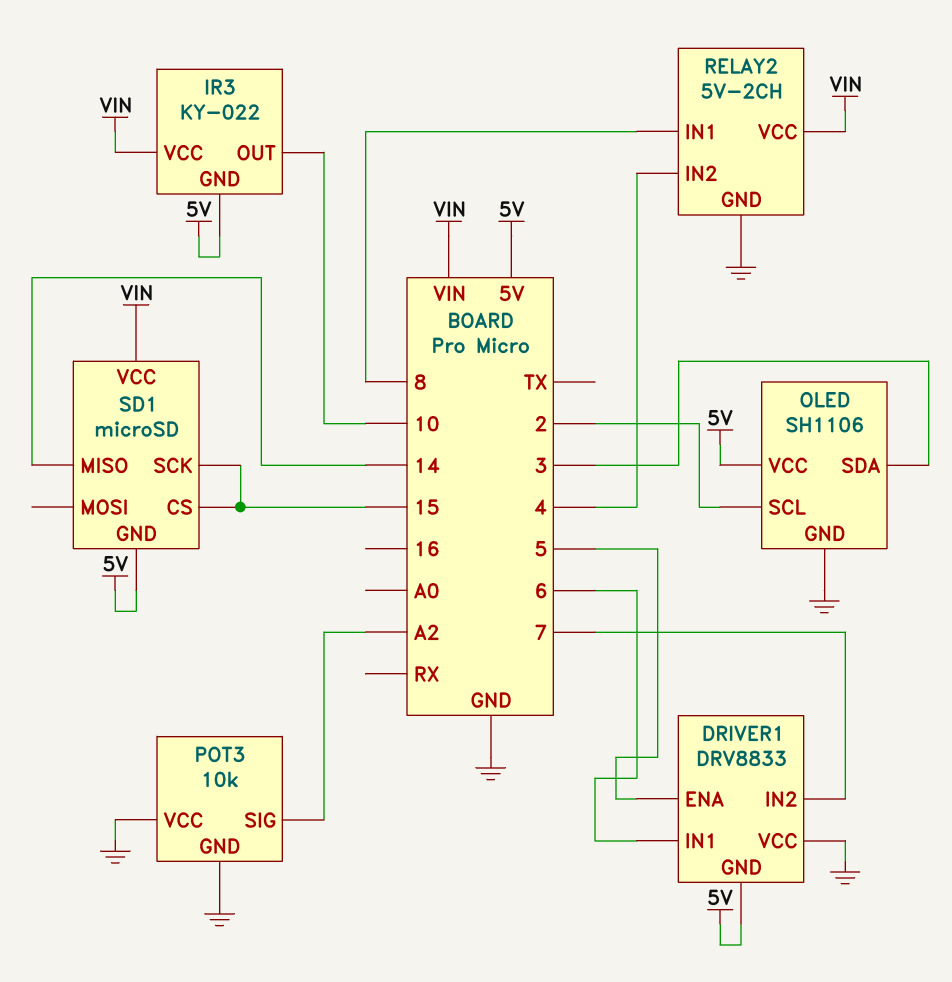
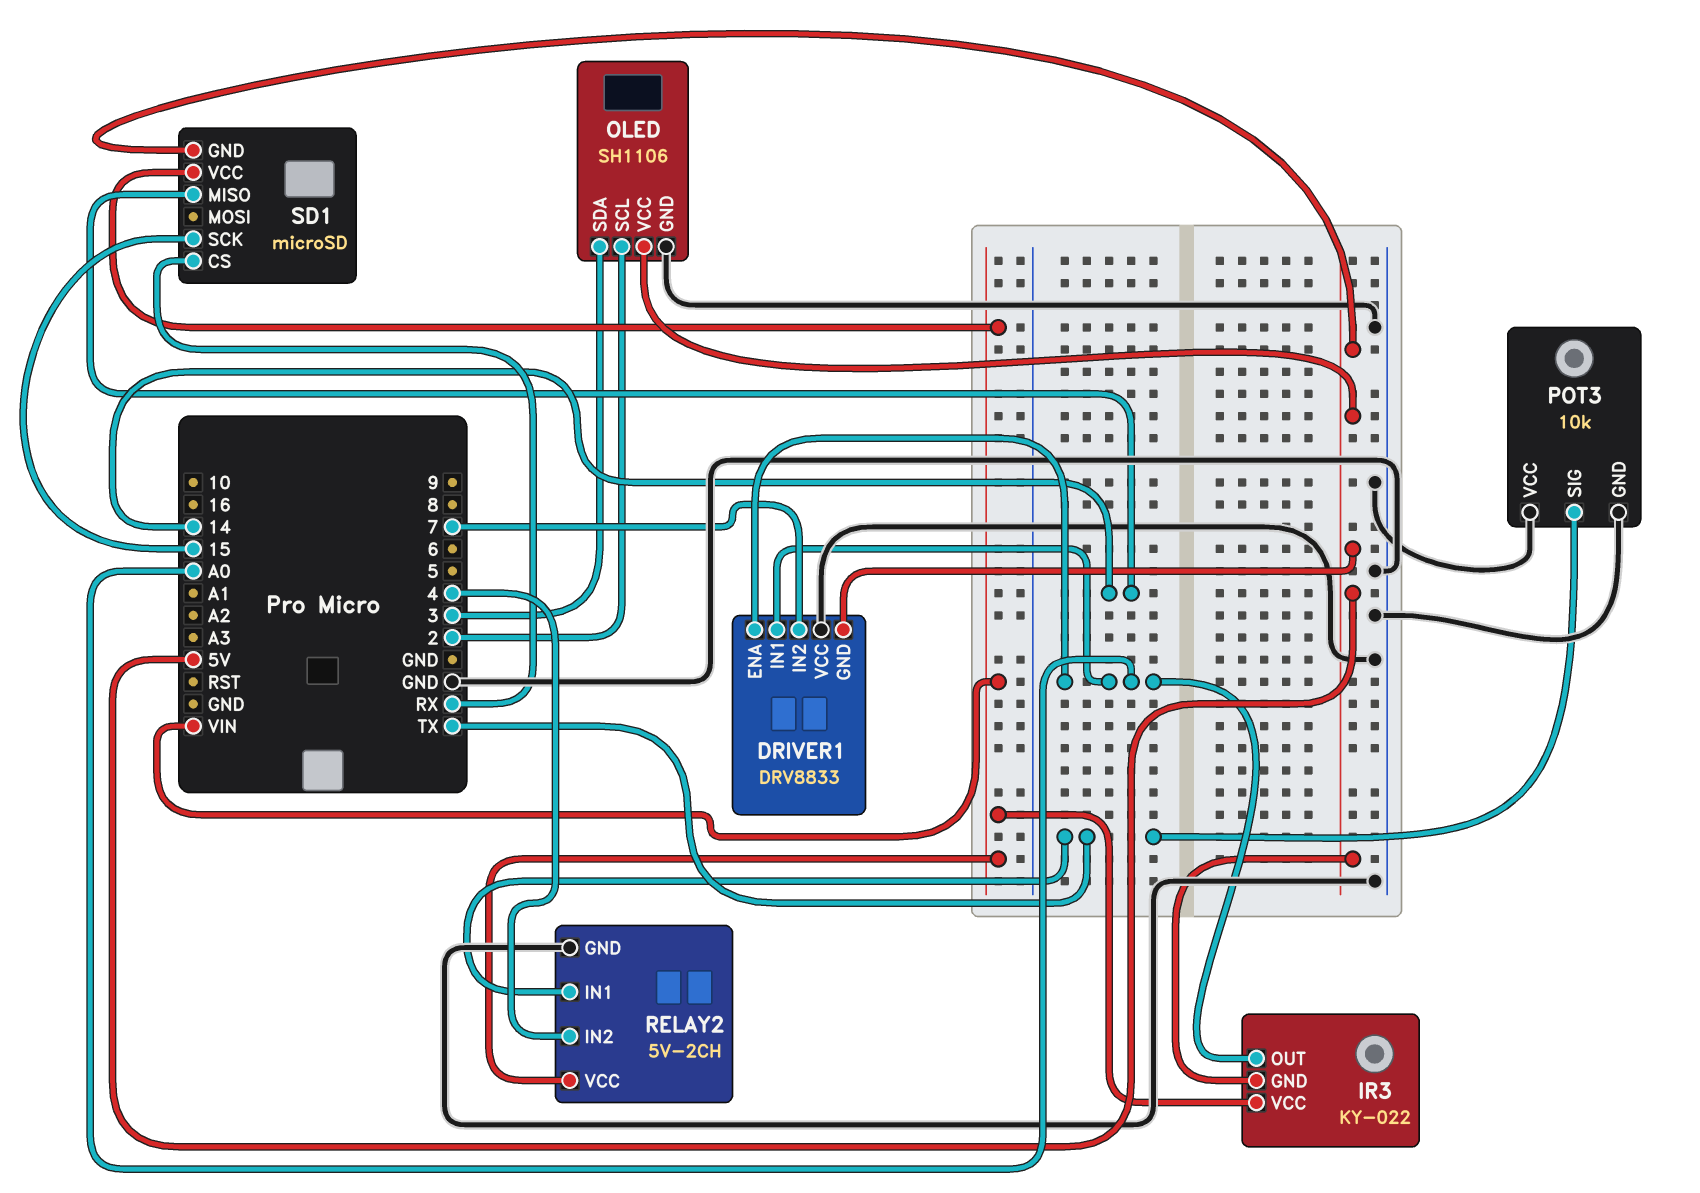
DRIVER1 pin ENA: 5 -> A0
DRIVER1 pin IN1: 6 -> A0
IR3 pin OUT: 10 -> A0
POT3 pin SIG: A2 -> TX
RELAY2 pin IN1: 8 -> TX
SD1 pin CS: 15 -> RX

